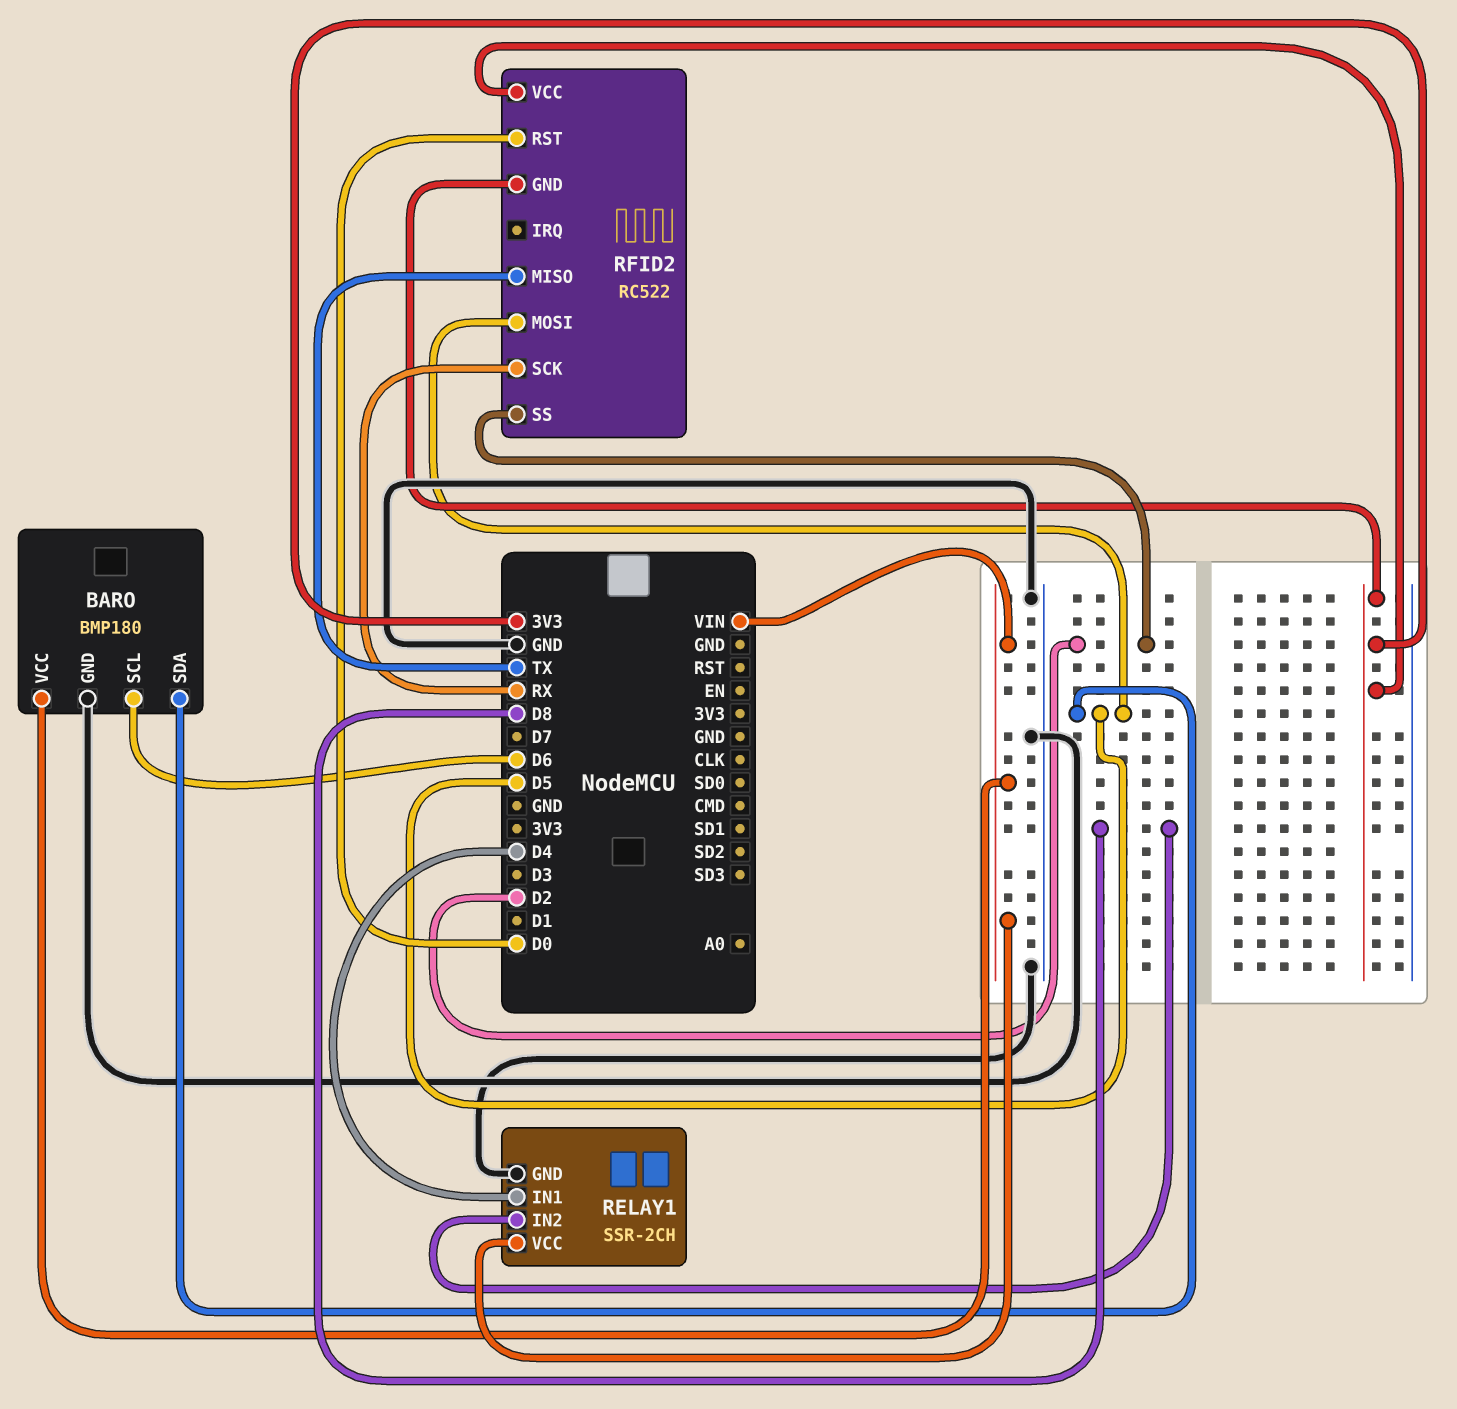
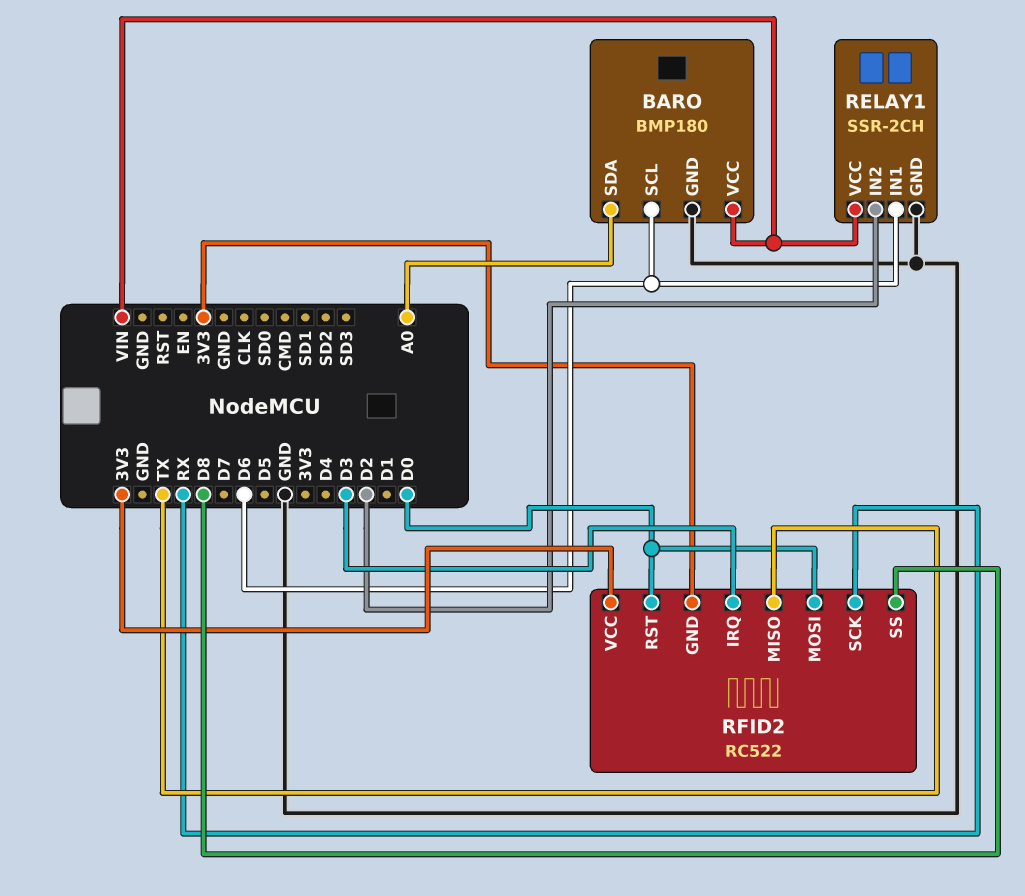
BARO pin SDA: D5 -> A0
RELAY1 pin IN1: D4 -> D6
RELAY1 pin IN2: D8 -> D2
RFID2 pin IRQ: none -> D3
RFID2 pin MOSI: D5 -> D0
RFID2 pin SS: D2 -> D8

